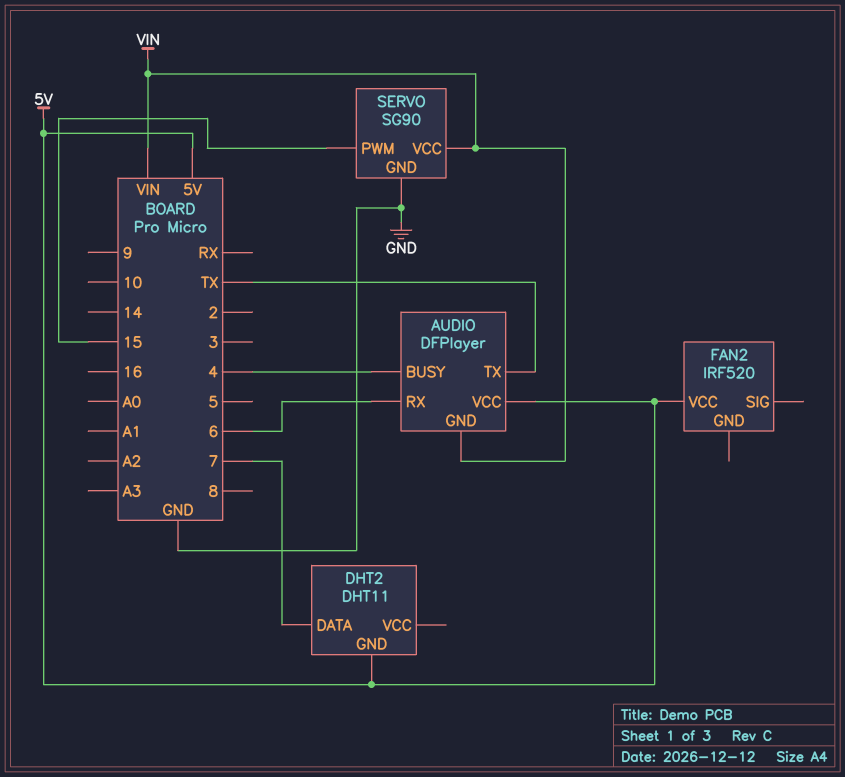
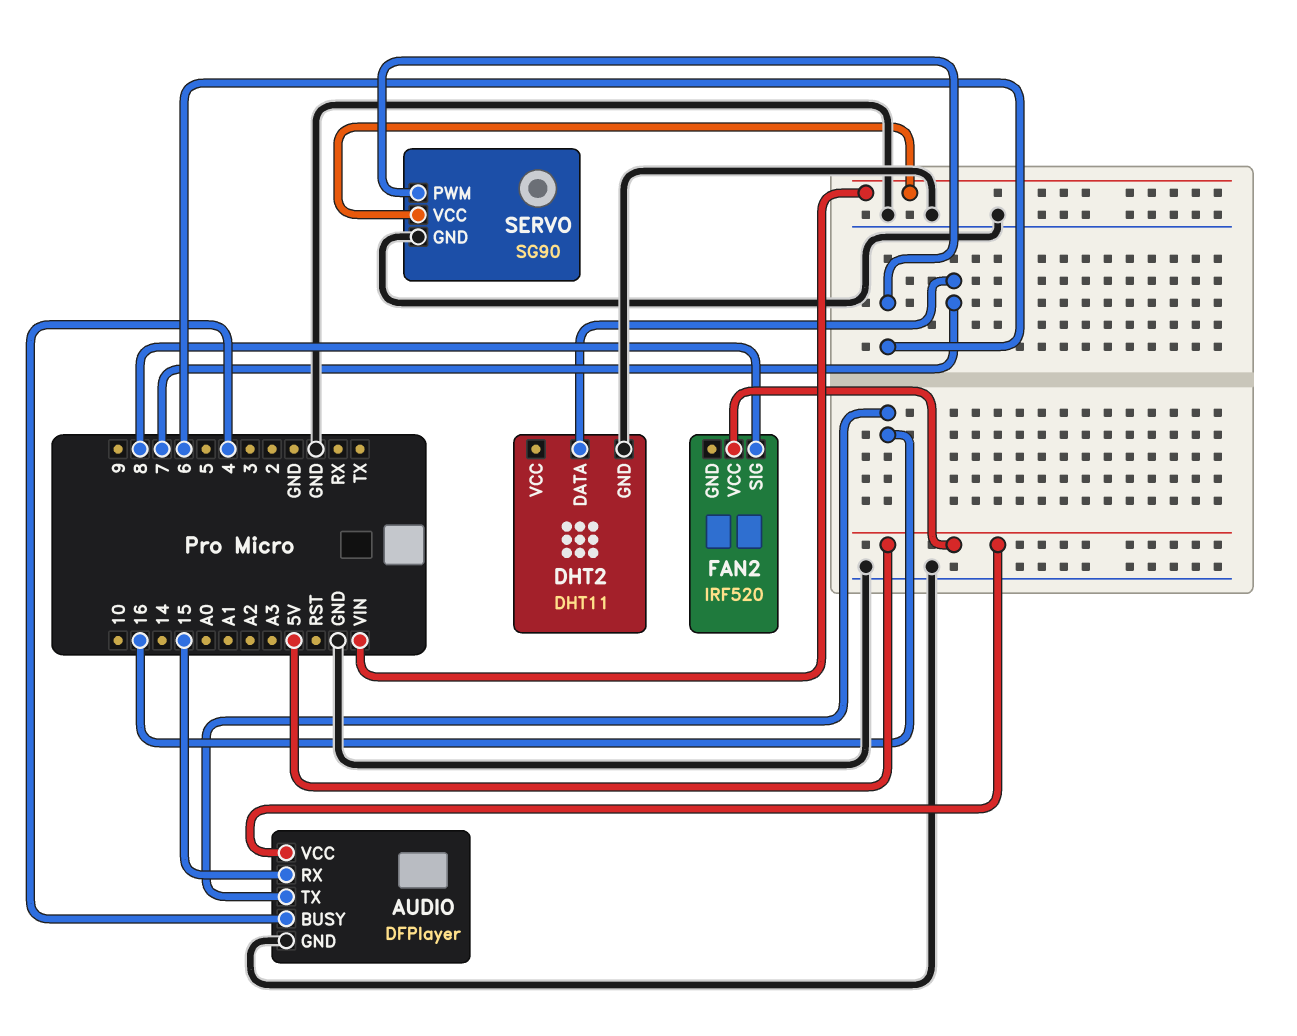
AUDIO pin GND: VIN -> GND
AUDIO pin RX: 6 -> 15
AUDIO pin TX: TX -> 16
DHT2 pin GND: 5V -> GND
FAN2 pin SIG: none -> 8
SERVO pin PWM: 15 -> 6

